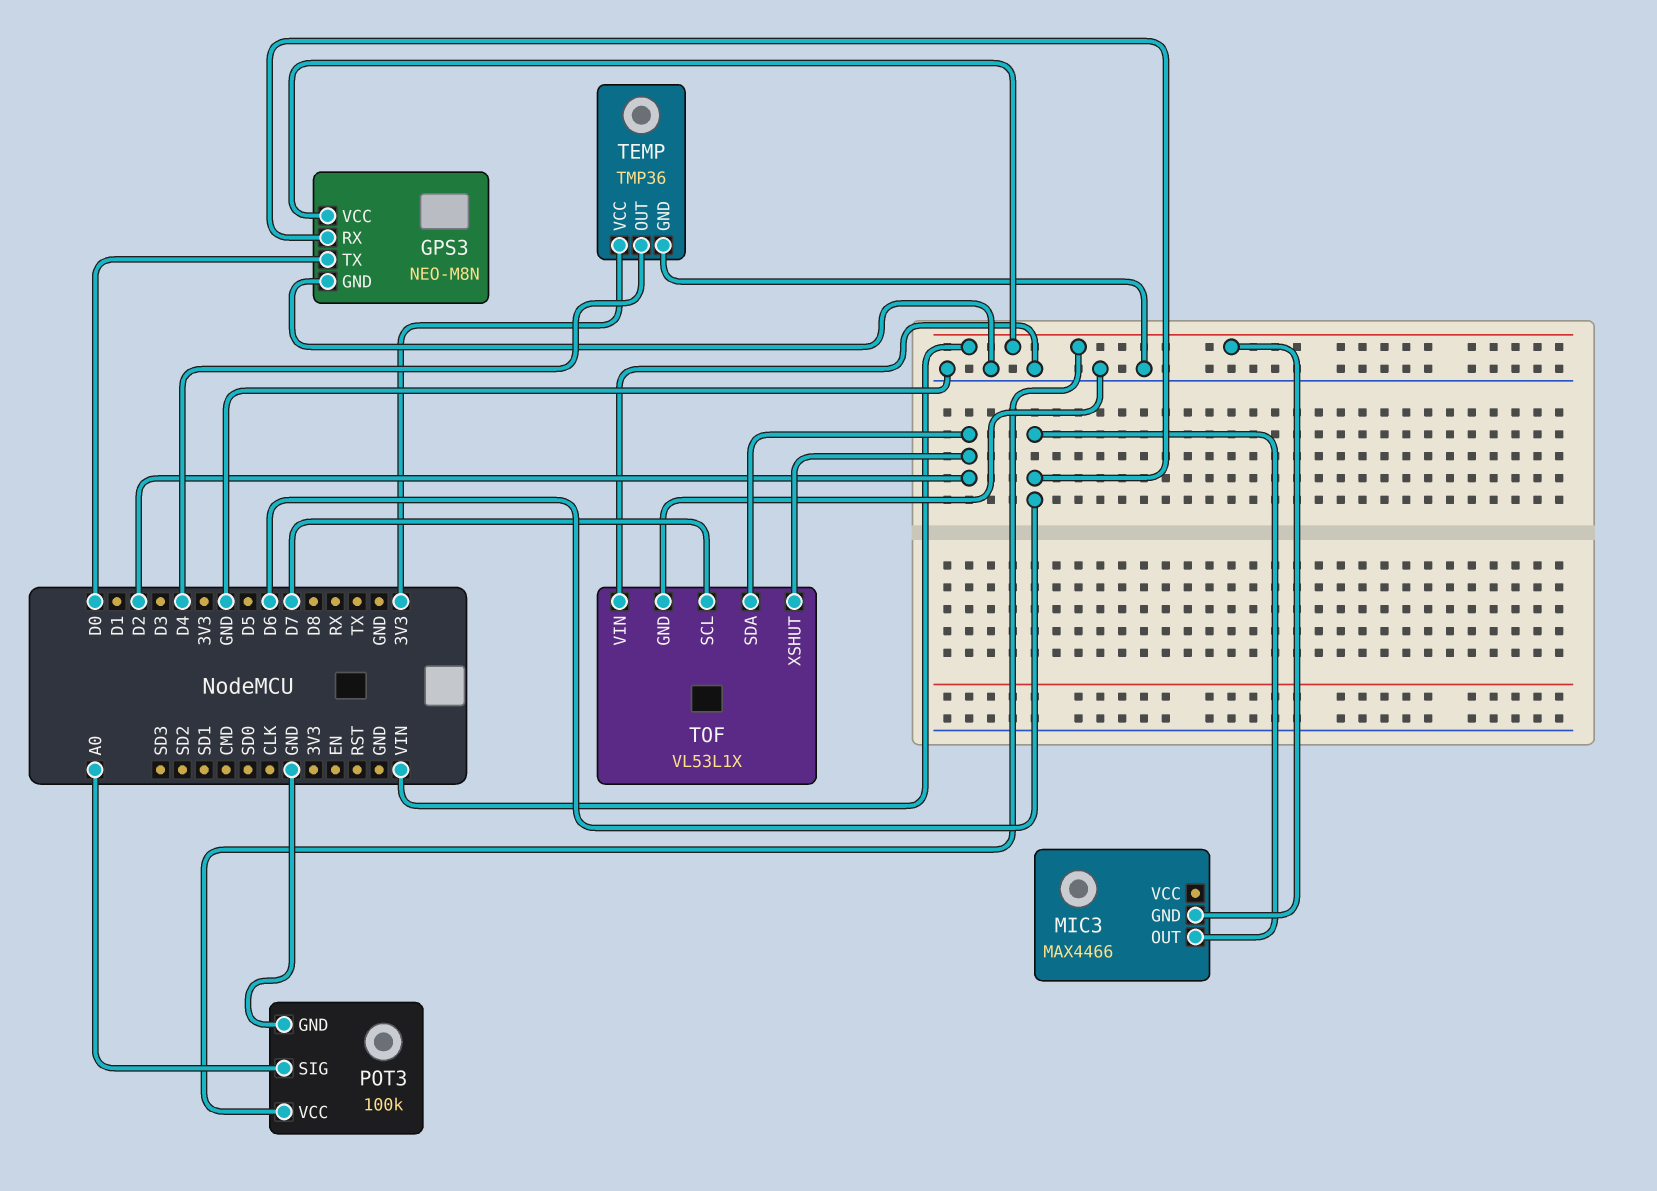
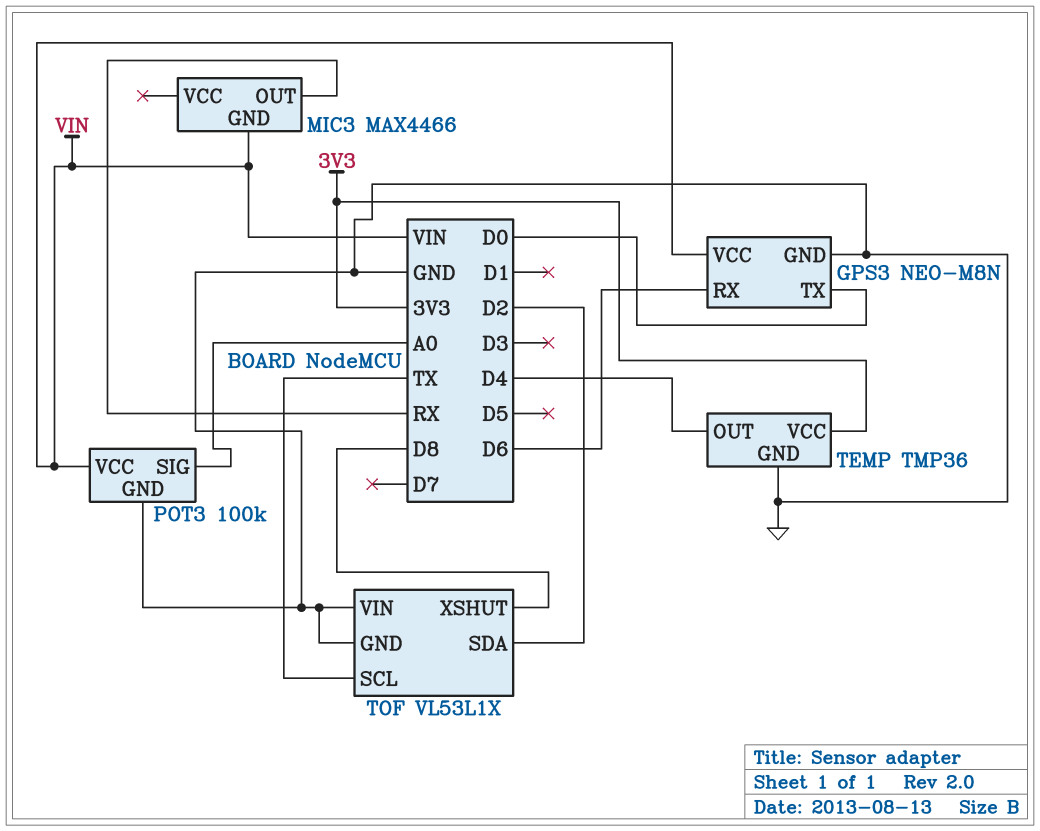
MIC3 pin OUT: D6 -> RX
TOF pin SCL: D7 -> TX
TOF pin XSHUT: D2 -> D8

